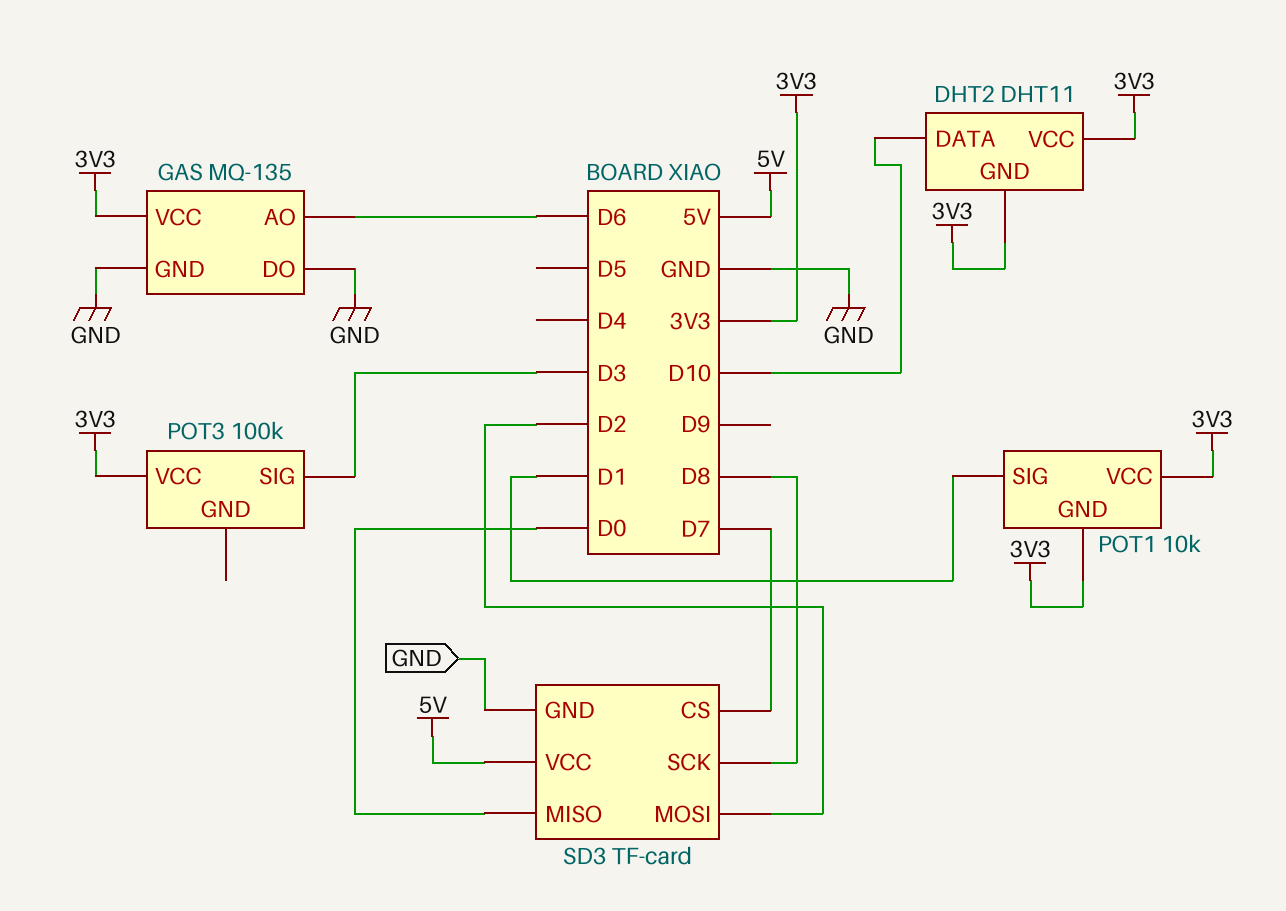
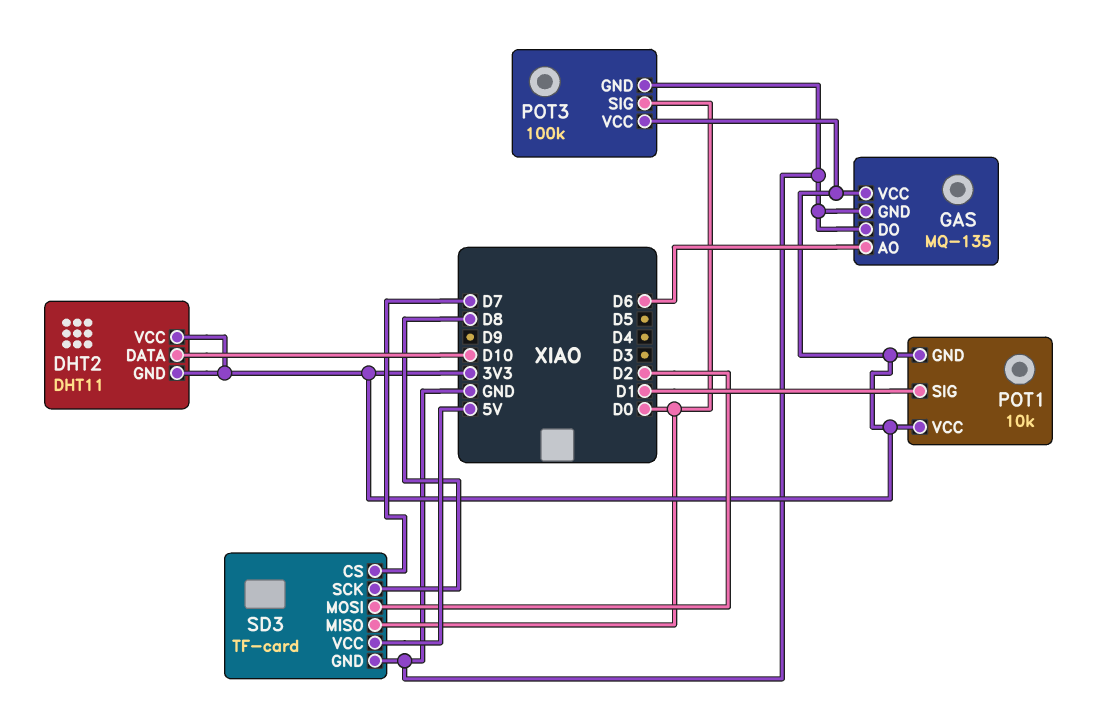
POT3 pin GND: none -> GND
POT3 pin SIG: D3 -> D0

